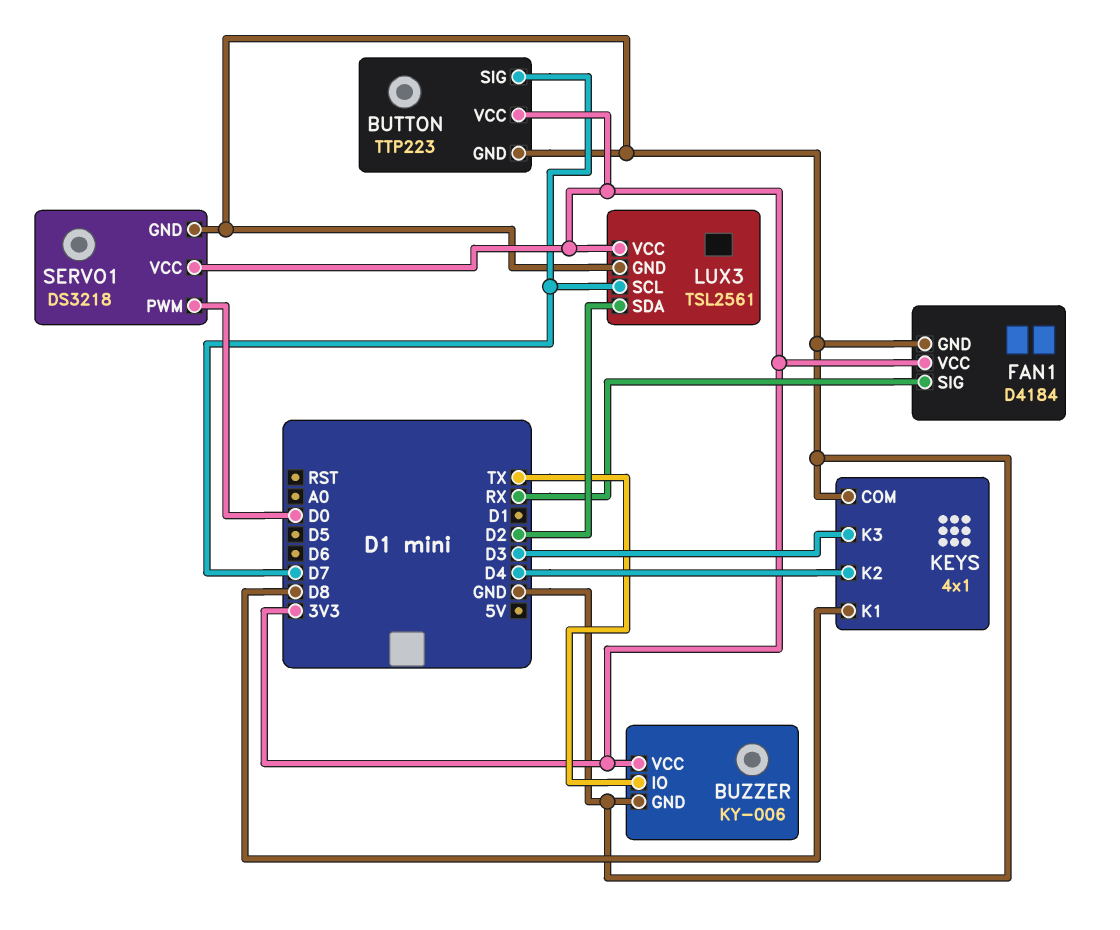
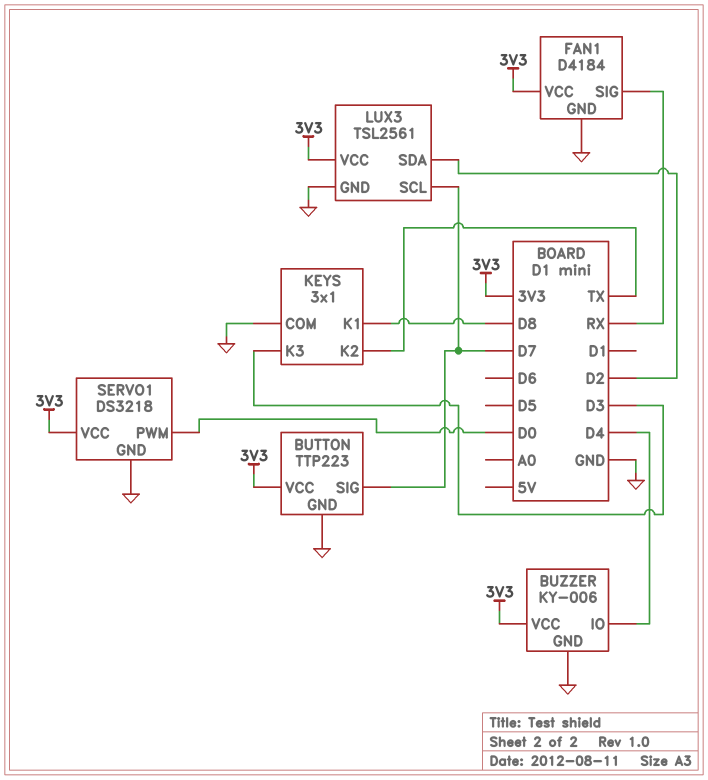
BUZZER pin IO: TX -> D4
KEYS: 4x1 -> 3x1
KEYS pin K2: D4 -> TX

